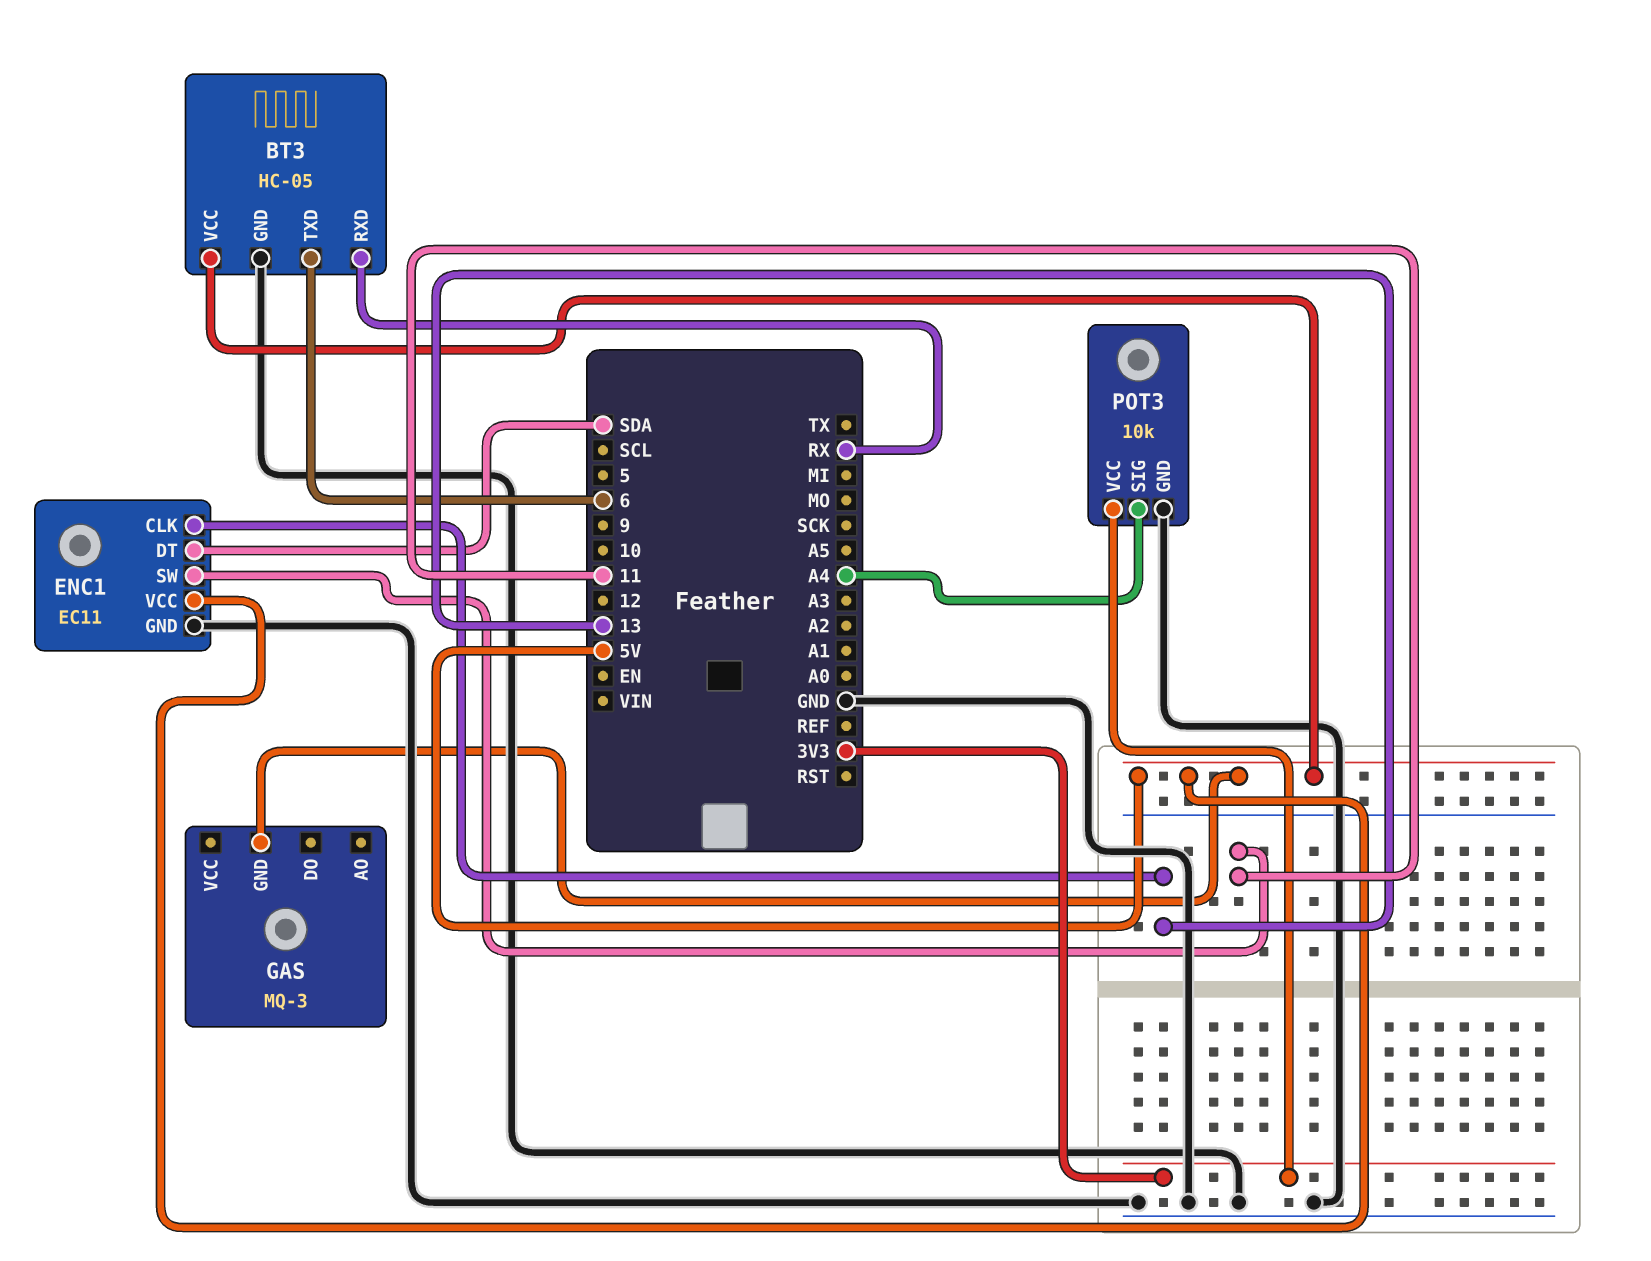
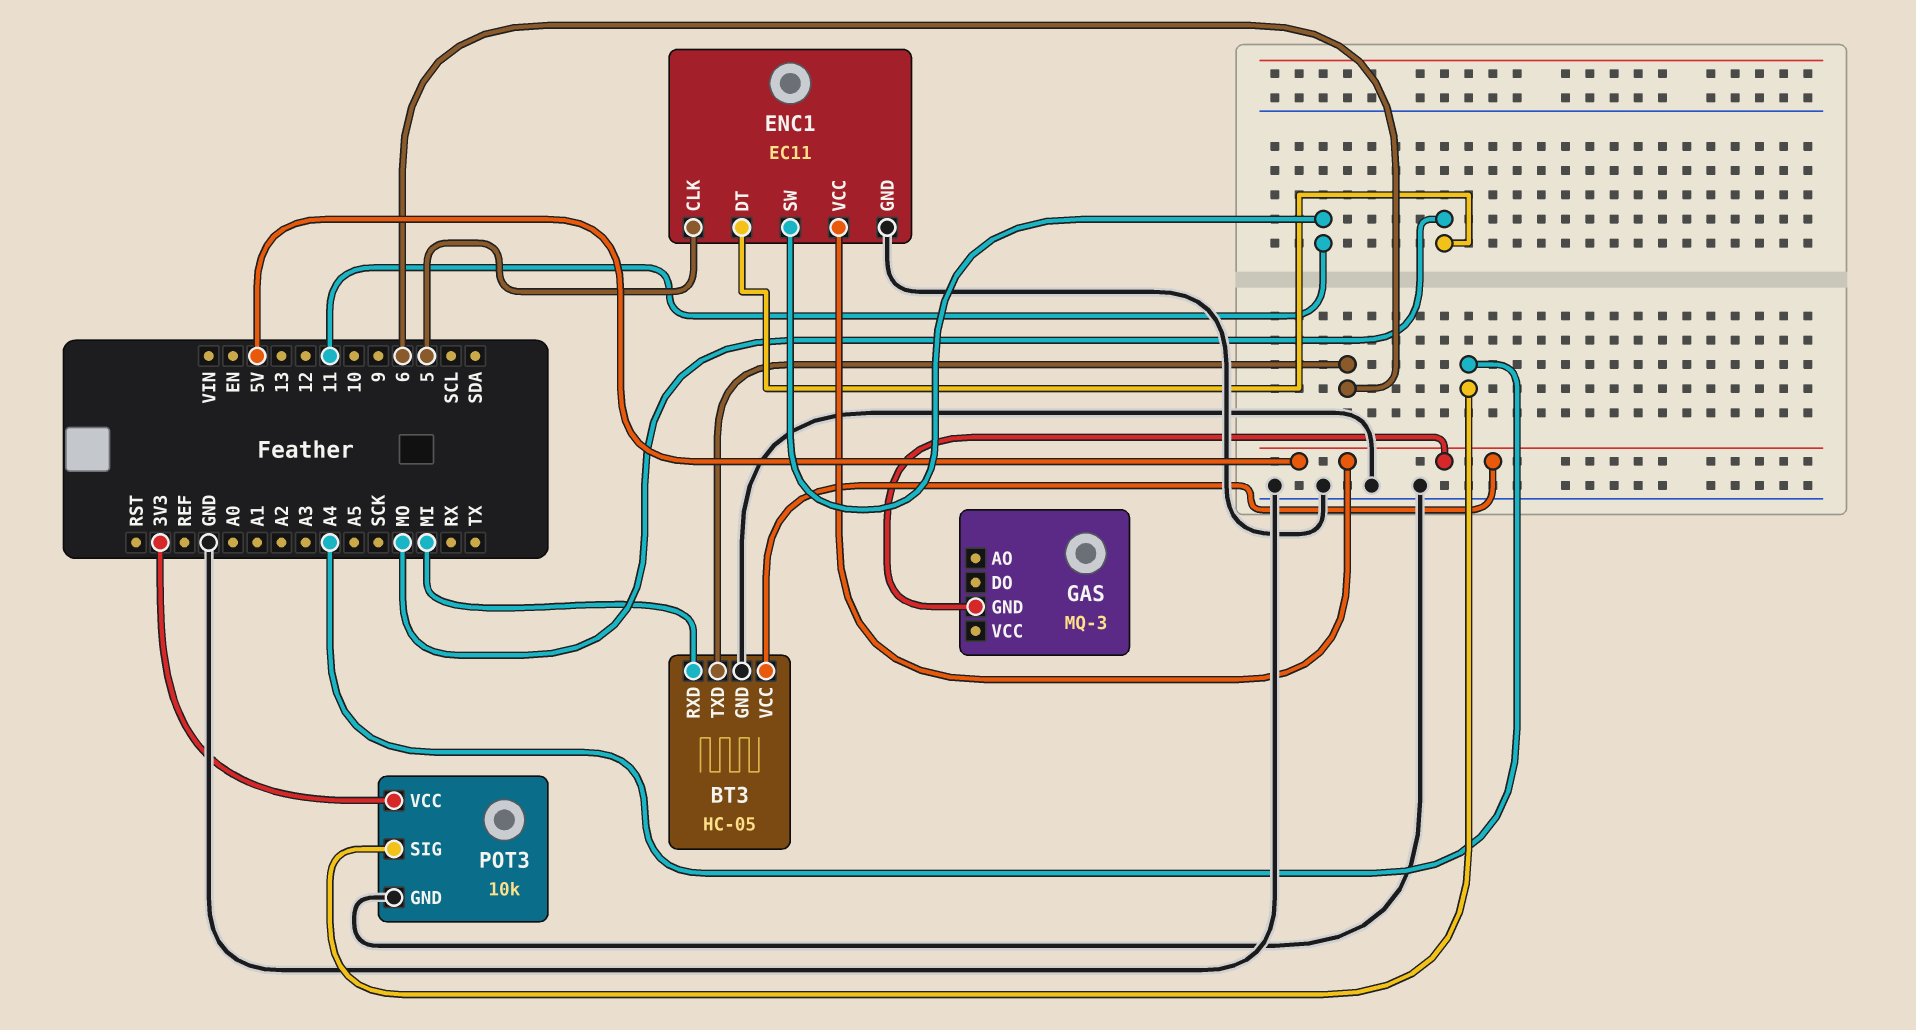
BT3 pin RXD: RX -> MI
ENC1 pin CLK: 13 -> 5
ENC1 pin DT: SDA -> MO

